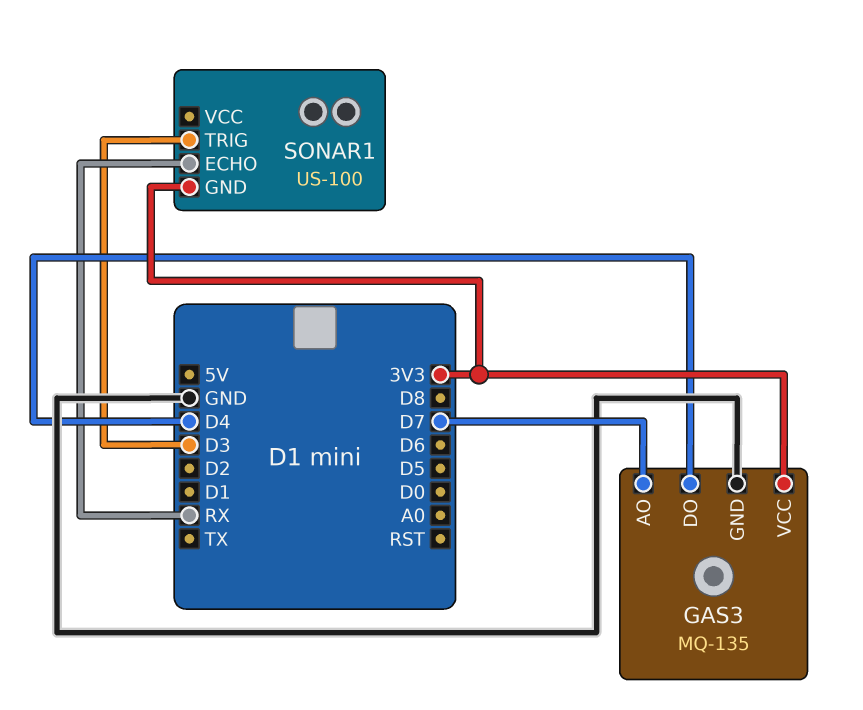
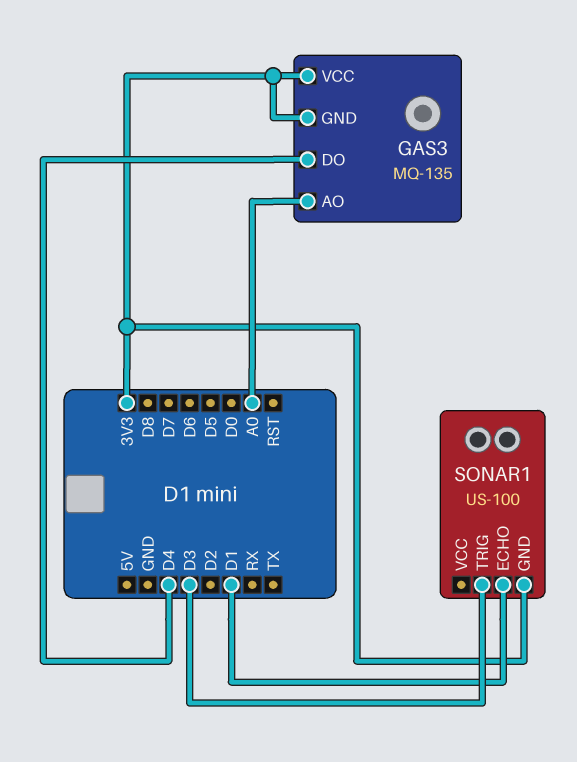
GAS3 pin AO: D7 -> A0
GAS3 pin GND: GND -> 3V3
SONAR1 pin ECHO: RX -> D1

